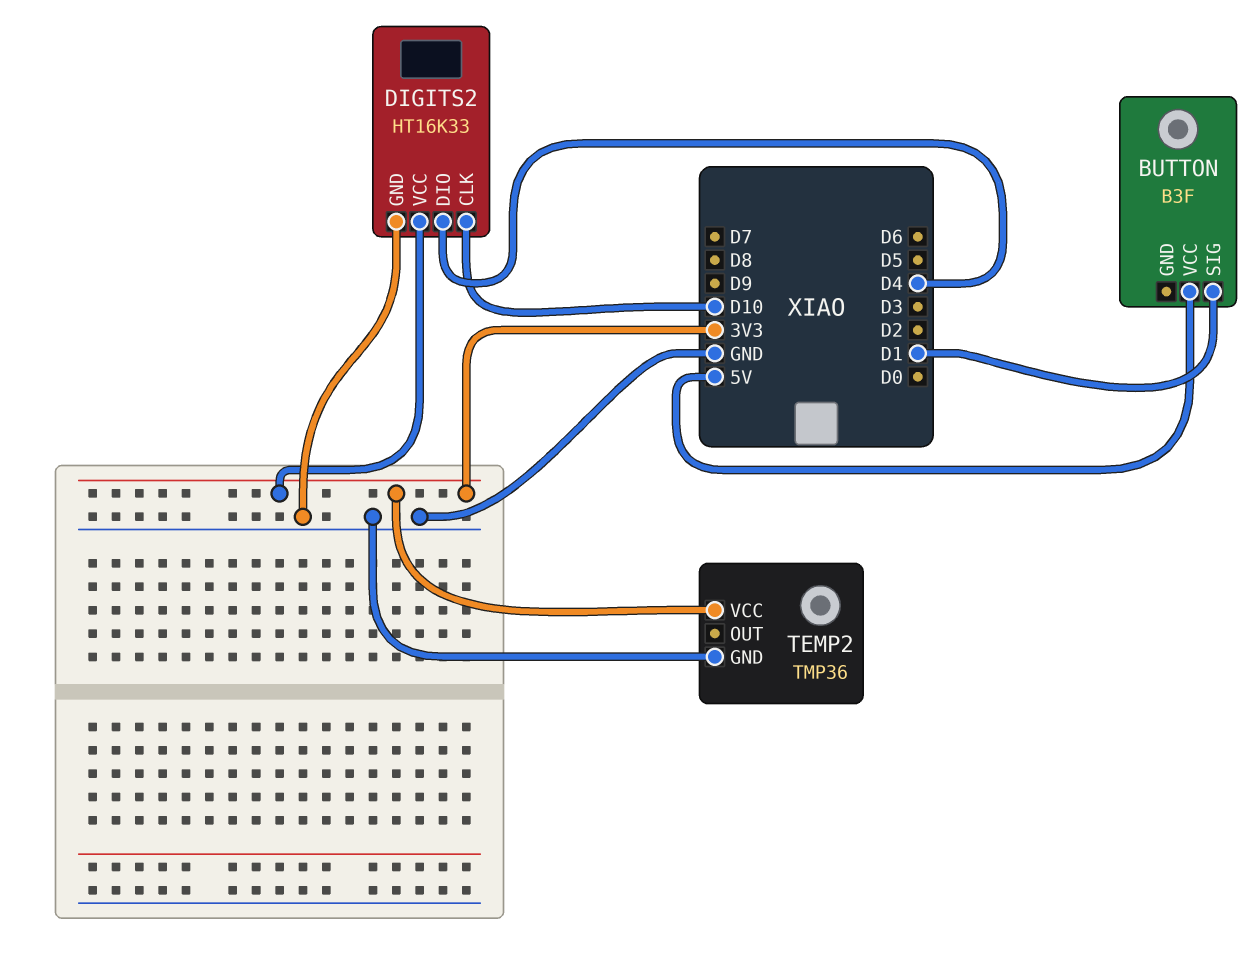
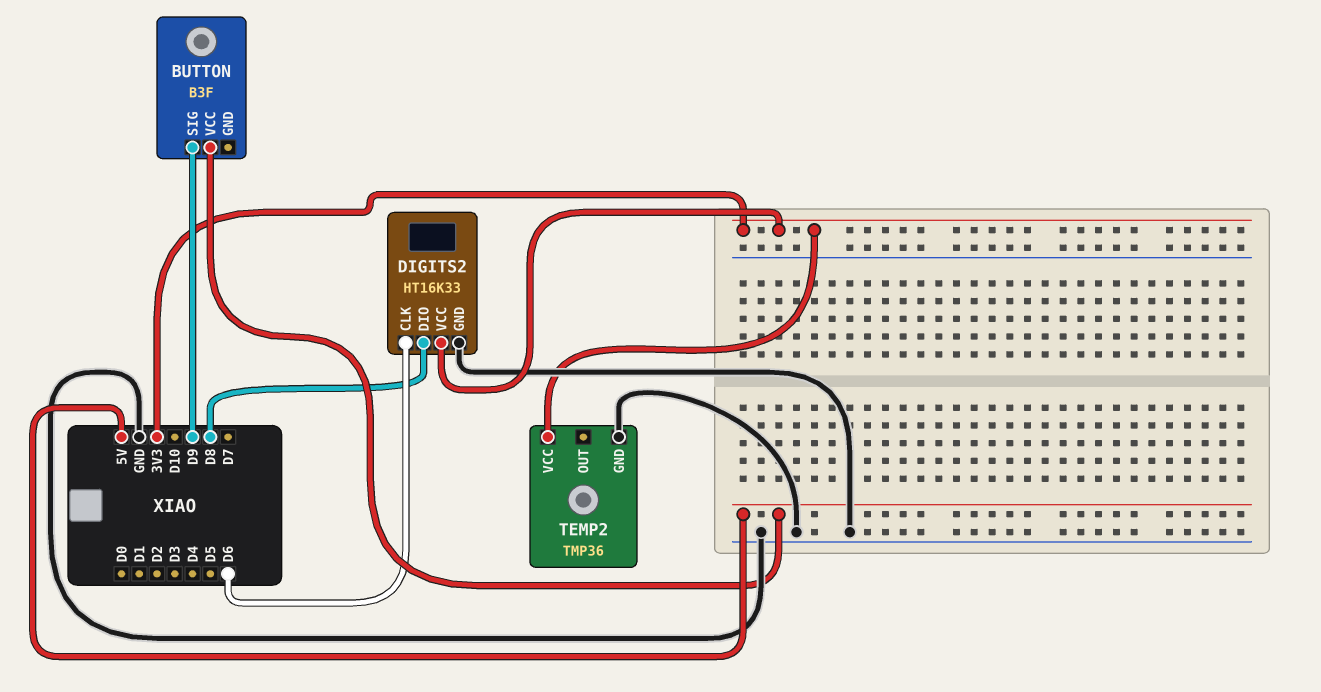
BUTTON pin SIG: D1 -> D9
DIGITS2 pin CLK: D10 -> D6
DIGITS2 pin DIO: D4 -> D8

